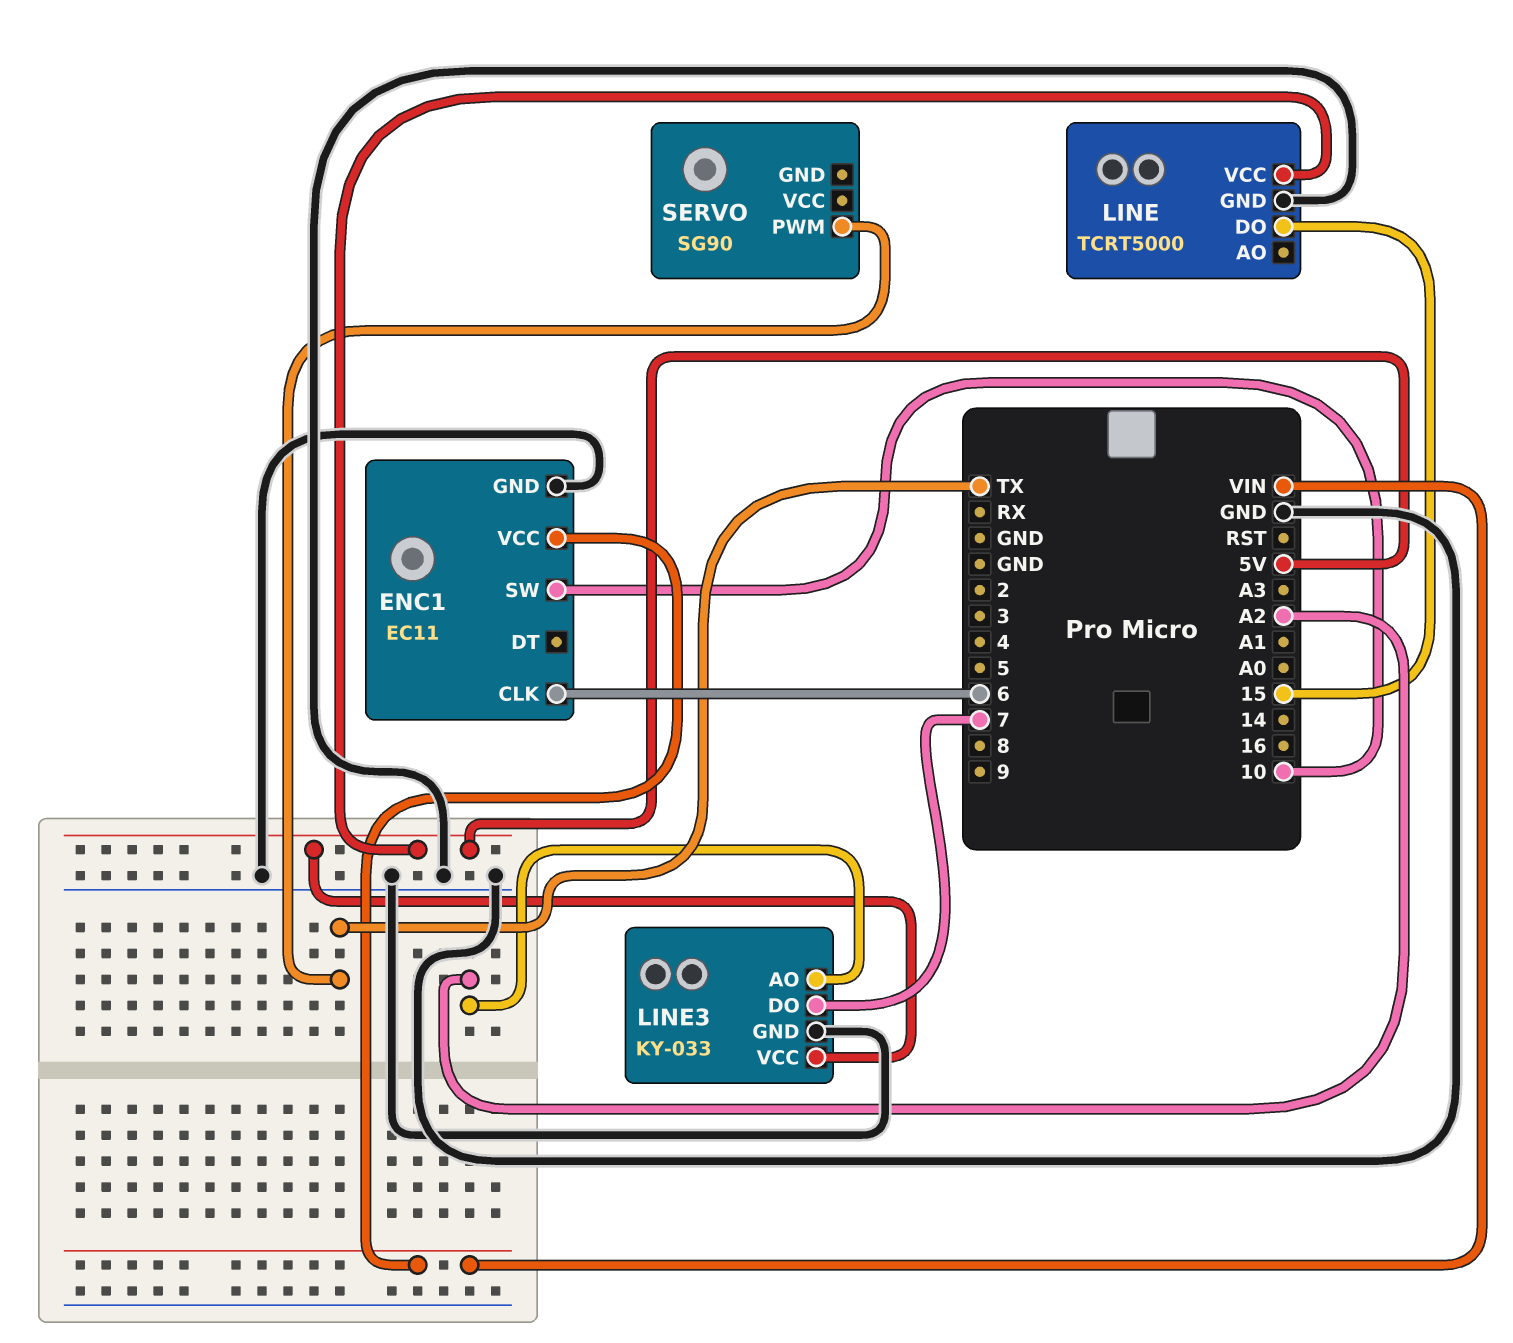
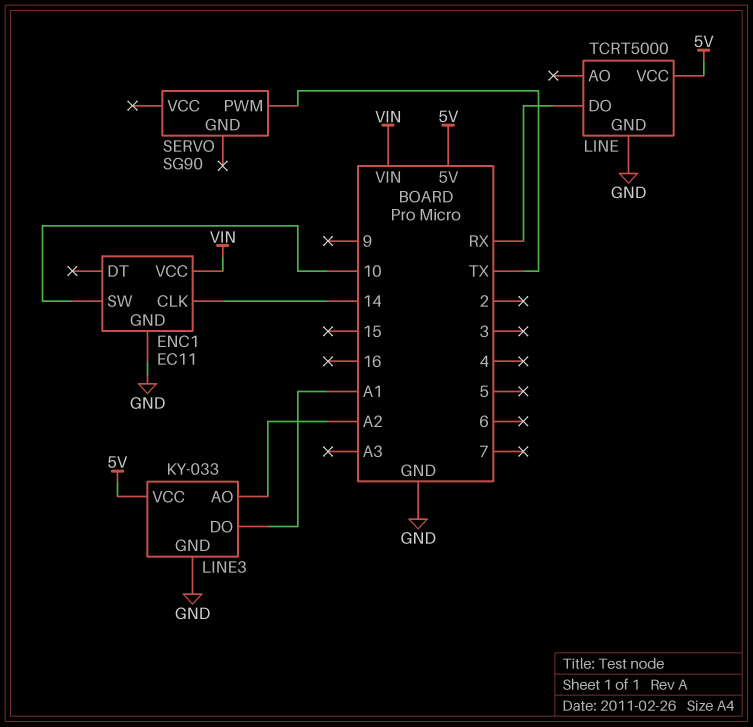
ENC1 pin CLK: 6 -> 14
LINE pin DO: 15 -> RX
LINE3 pin DO: 7 -> A1

